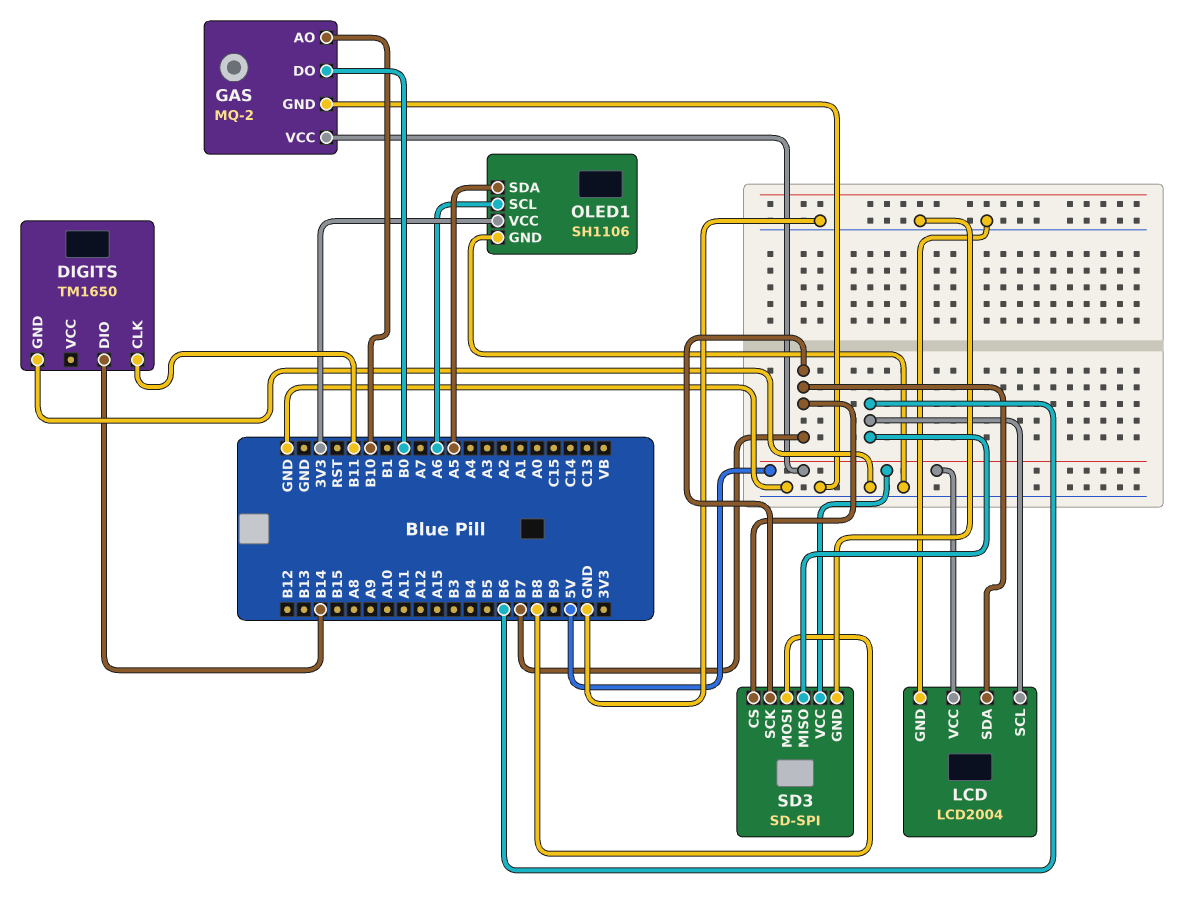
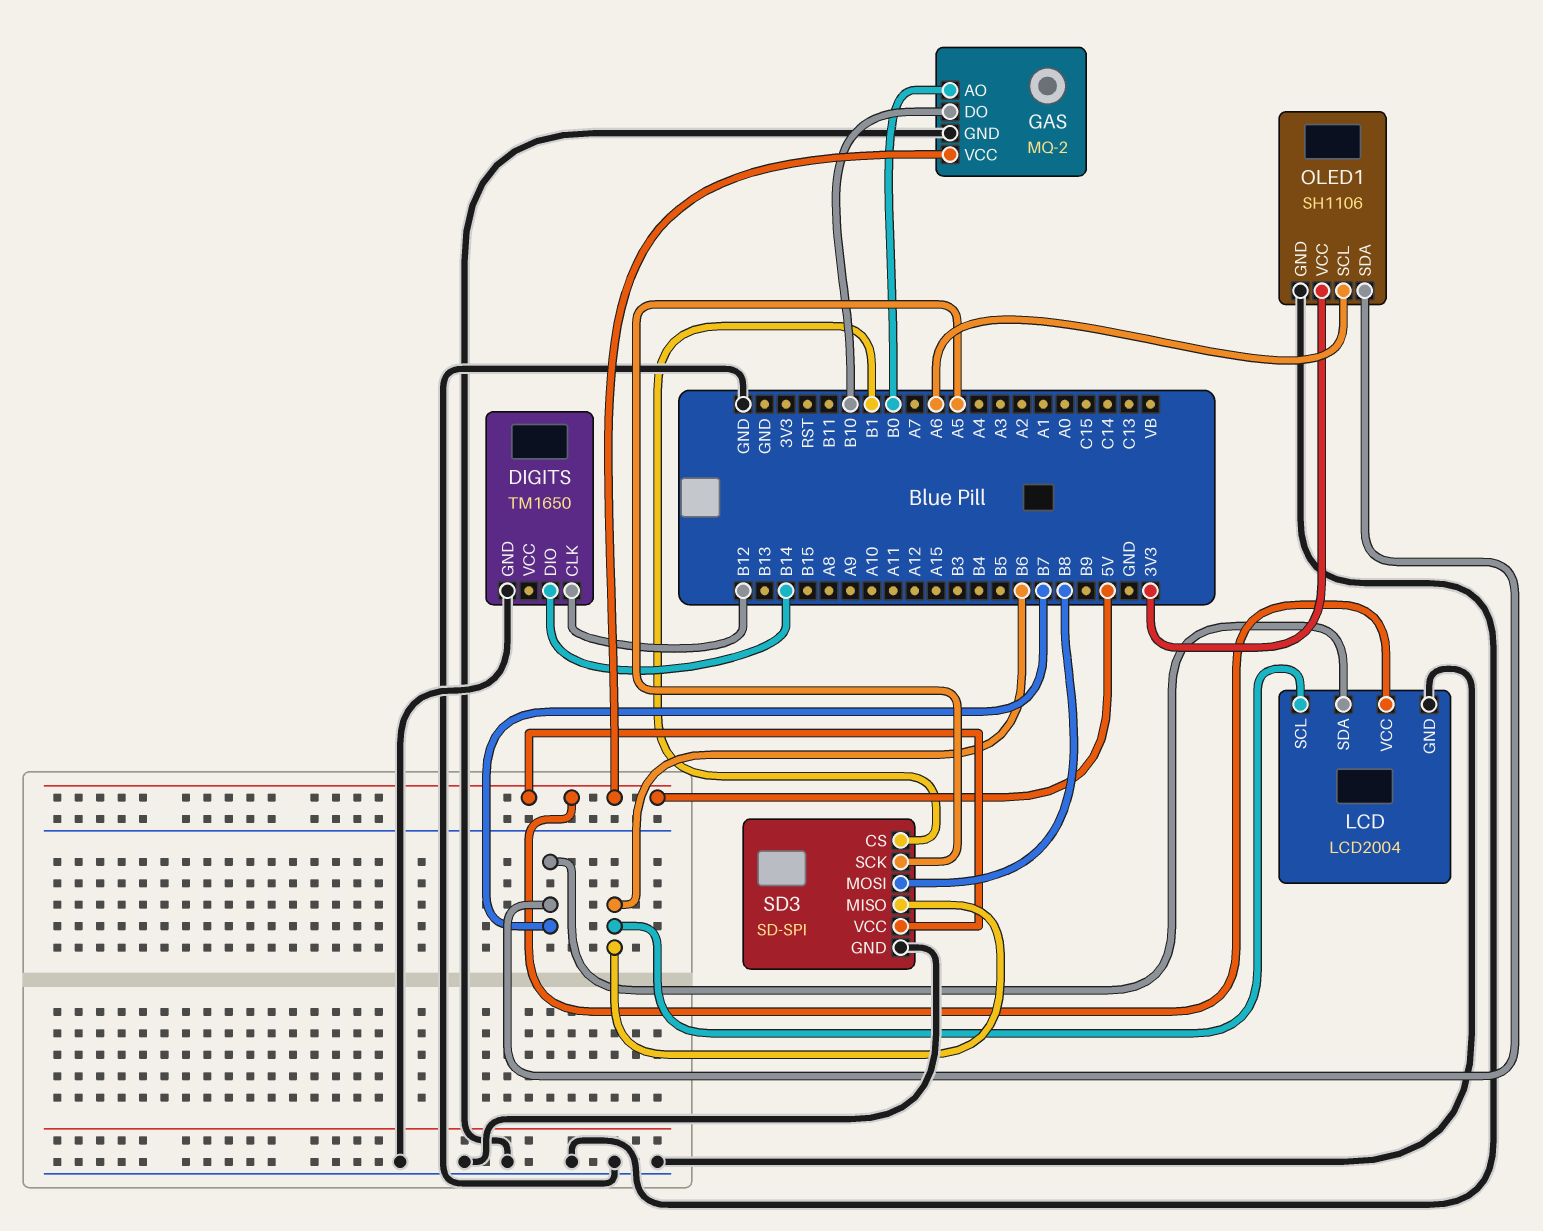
DIGITS pin CLK: B11 -> B12
GAS pin AO: B10 -> B0
GAS pin DO: B0 -> B10
OLED1 pin SDA: A5 -> B7
SD3 pin CS: B7 -> B1
SD3 pin SCK: B7 -> A5

